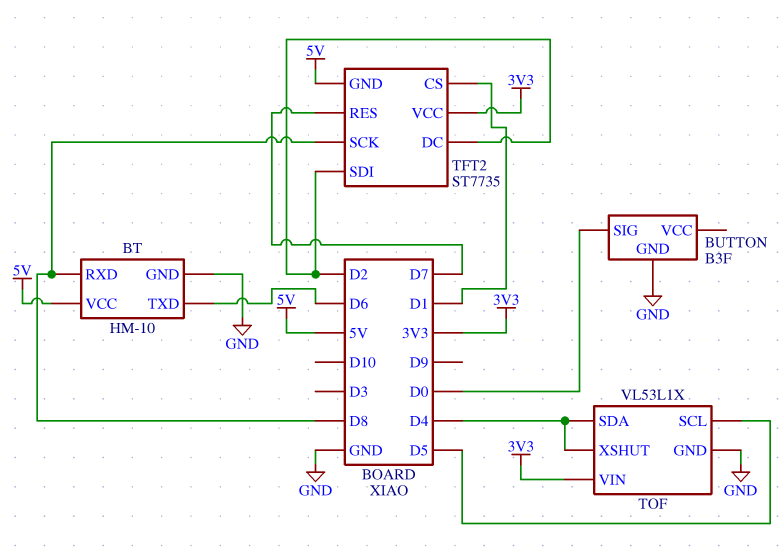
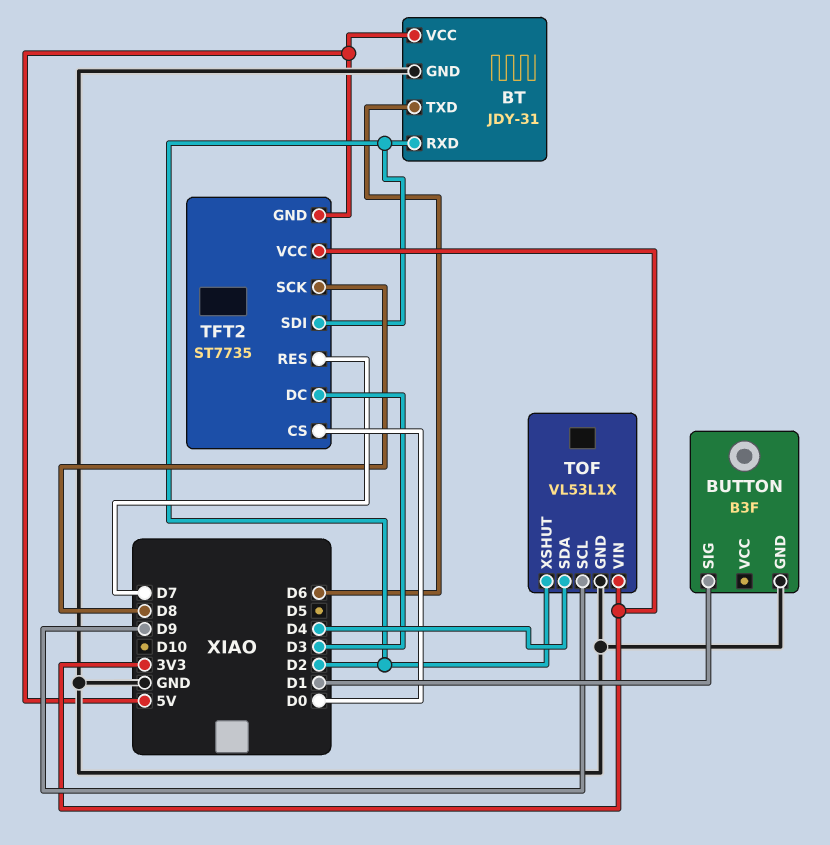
BT: HM-10 -> JDY-31
BT pin RXD: D8 -> D2
BUTTON pin SIG: D0 -> D1
TFT2 pin CS: D1 -> D0
TFT2 pin DC: D2 -> D3
TOF pin SCL: D5 -> D9
TOF pin XSHUT: D4 -> D2

